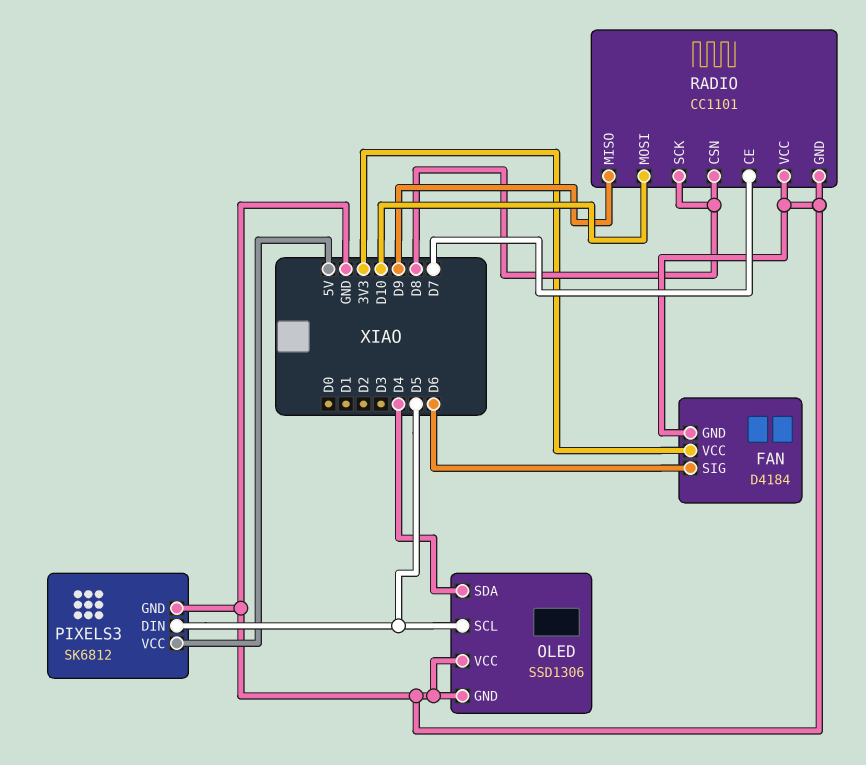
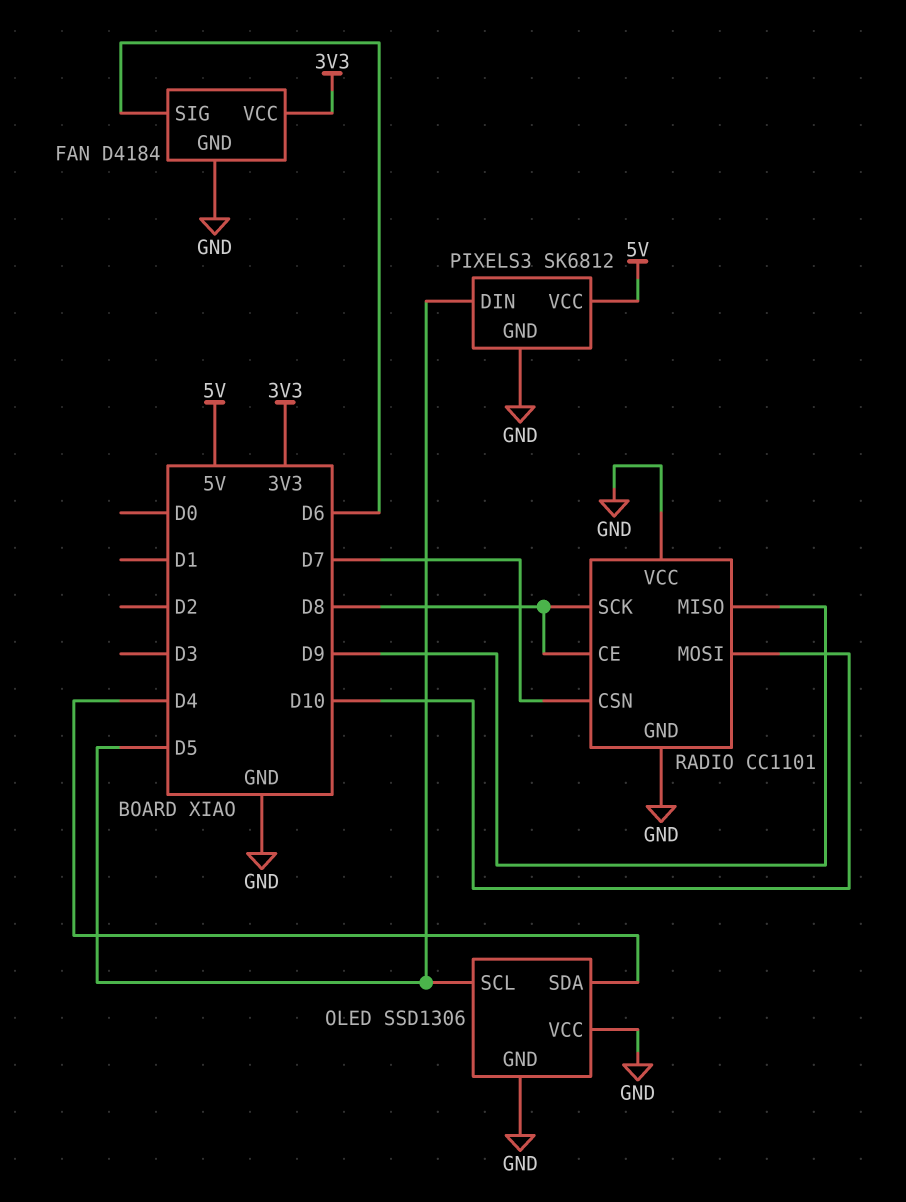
RADIO pin CE: D7 -> D8
RADIO pin CSN: D8 -> D7

